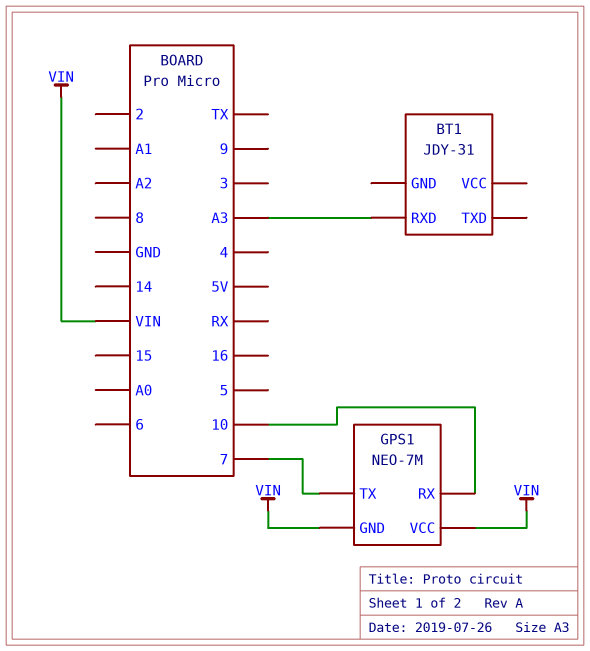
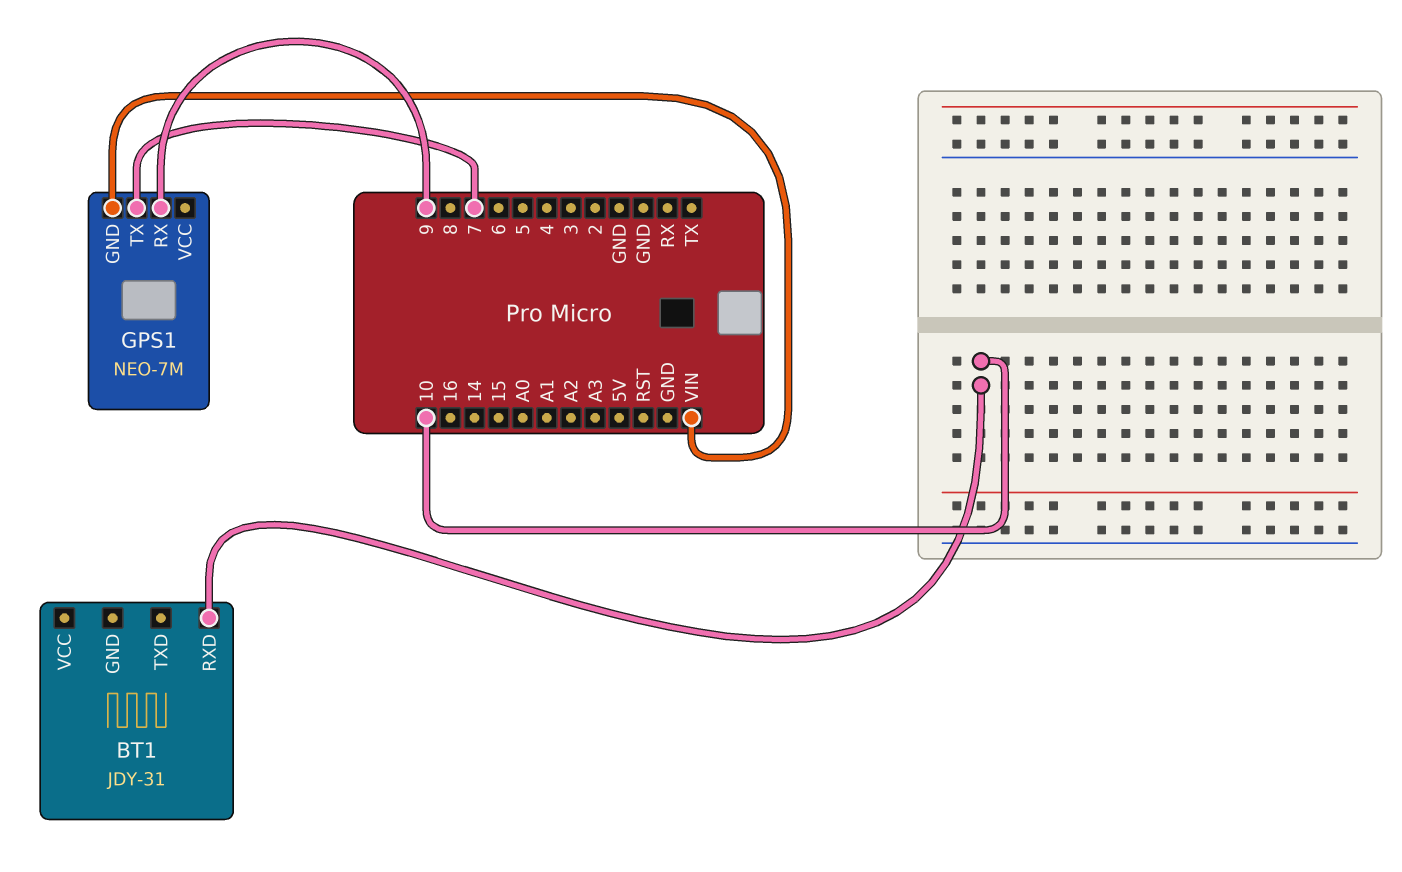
BT1 pin RXD: A3 -> 10
GPS1 pin RX: 10 -> 9
GPS1 pin VCC: VIN -> none

